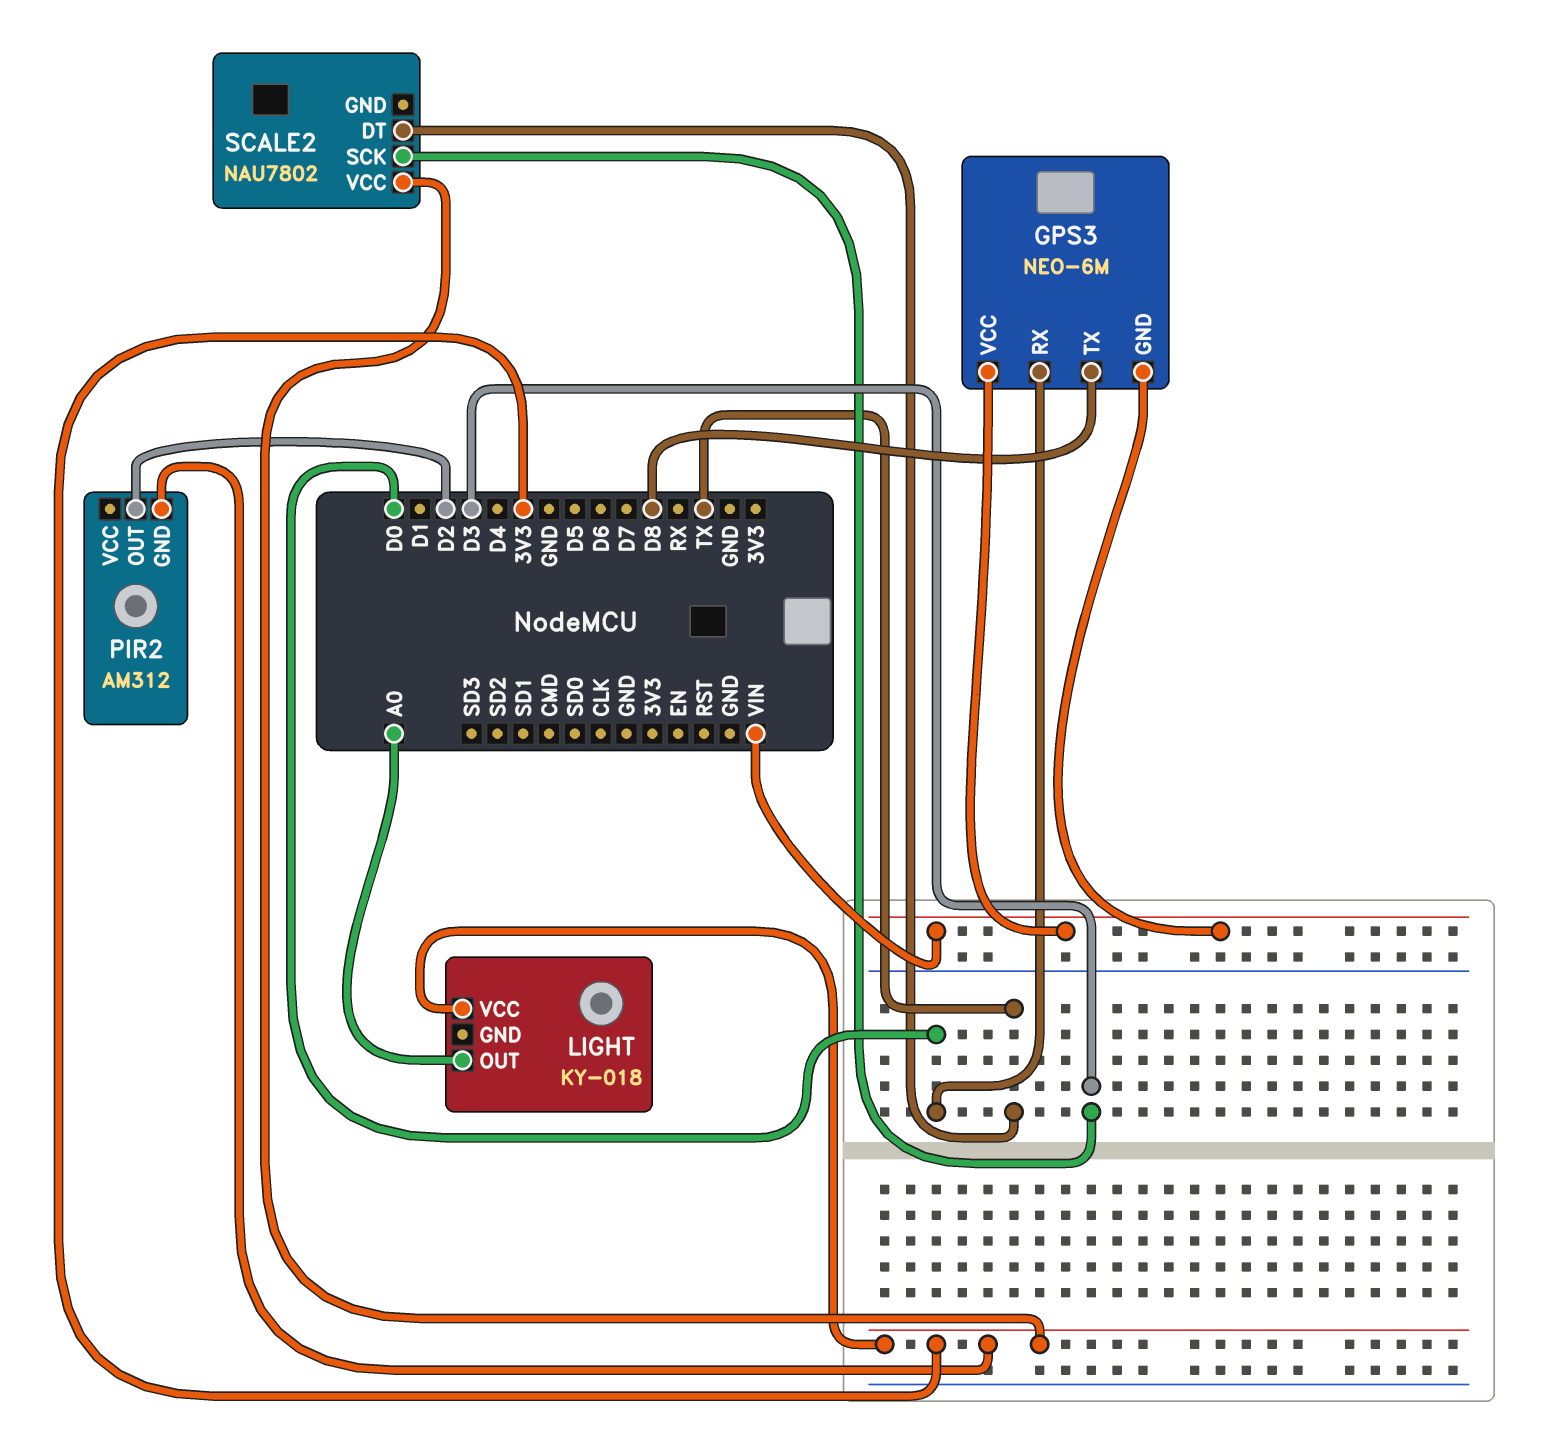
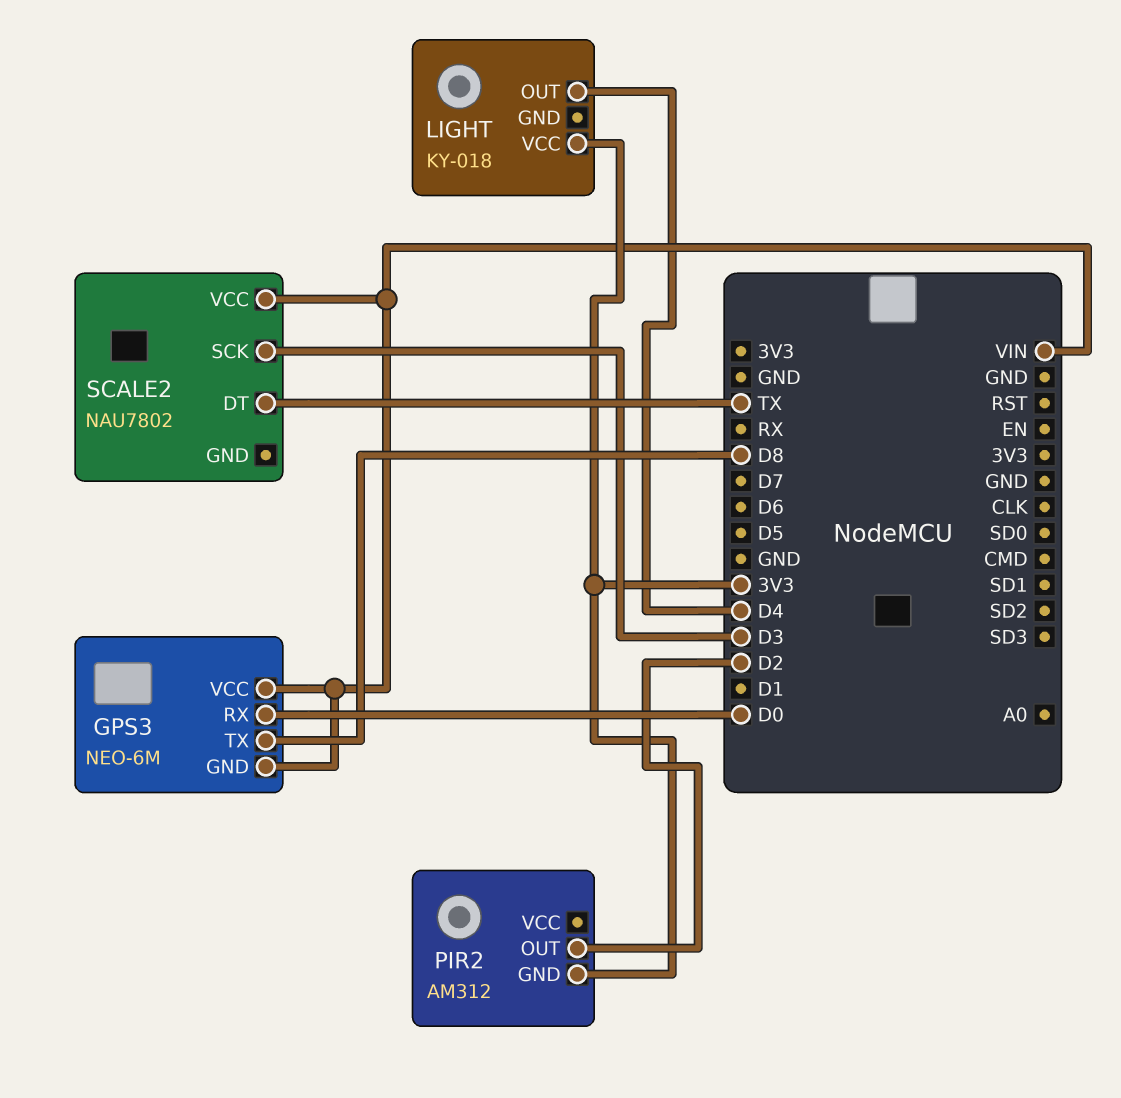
LIGHT pin OUT: A0 -> D4
SCALE2 pin VCC: 3V3 -> VIN

